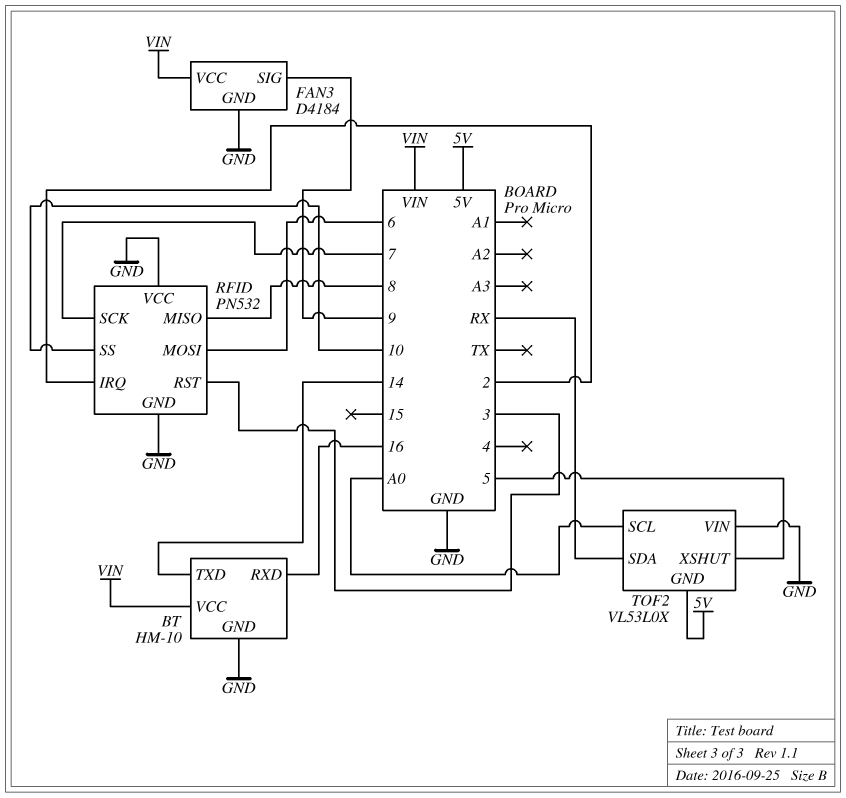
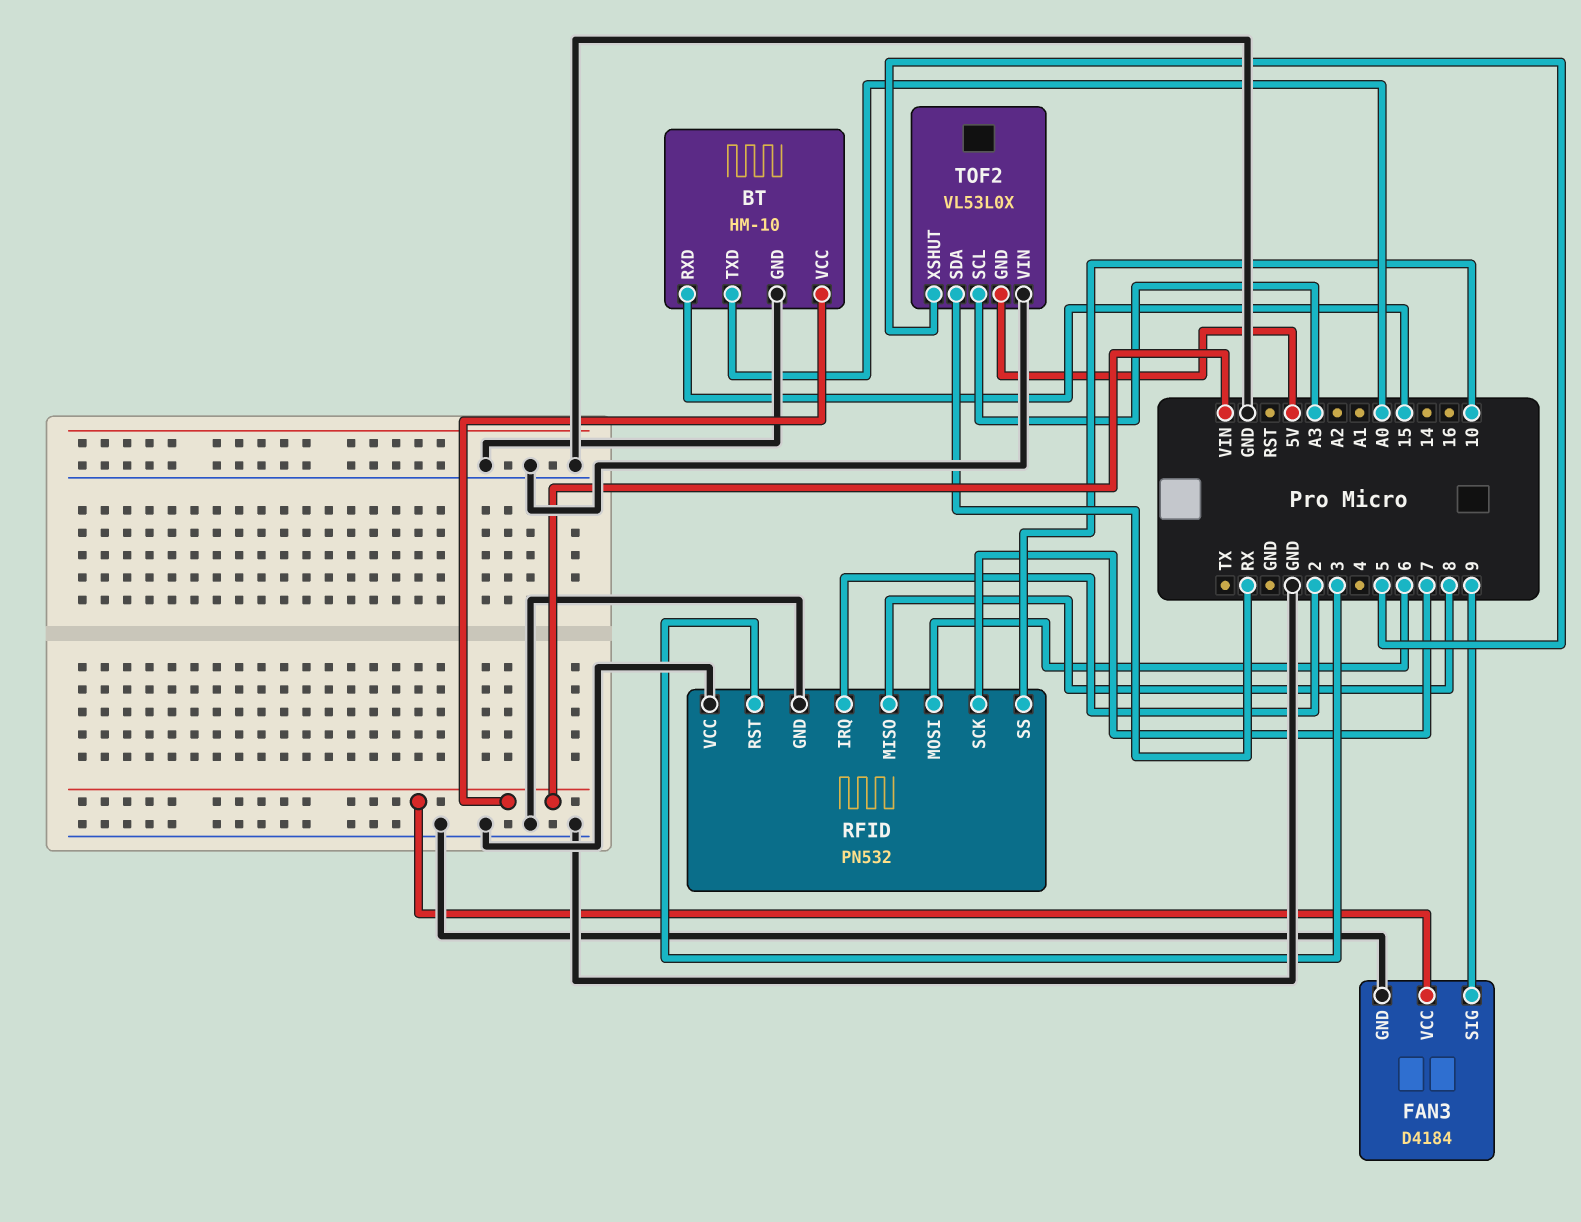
BT pin RXD: 16 -> 15
BT pin TXD: 14 -> A0
TOF2 pin SCL: A0 -> A3

